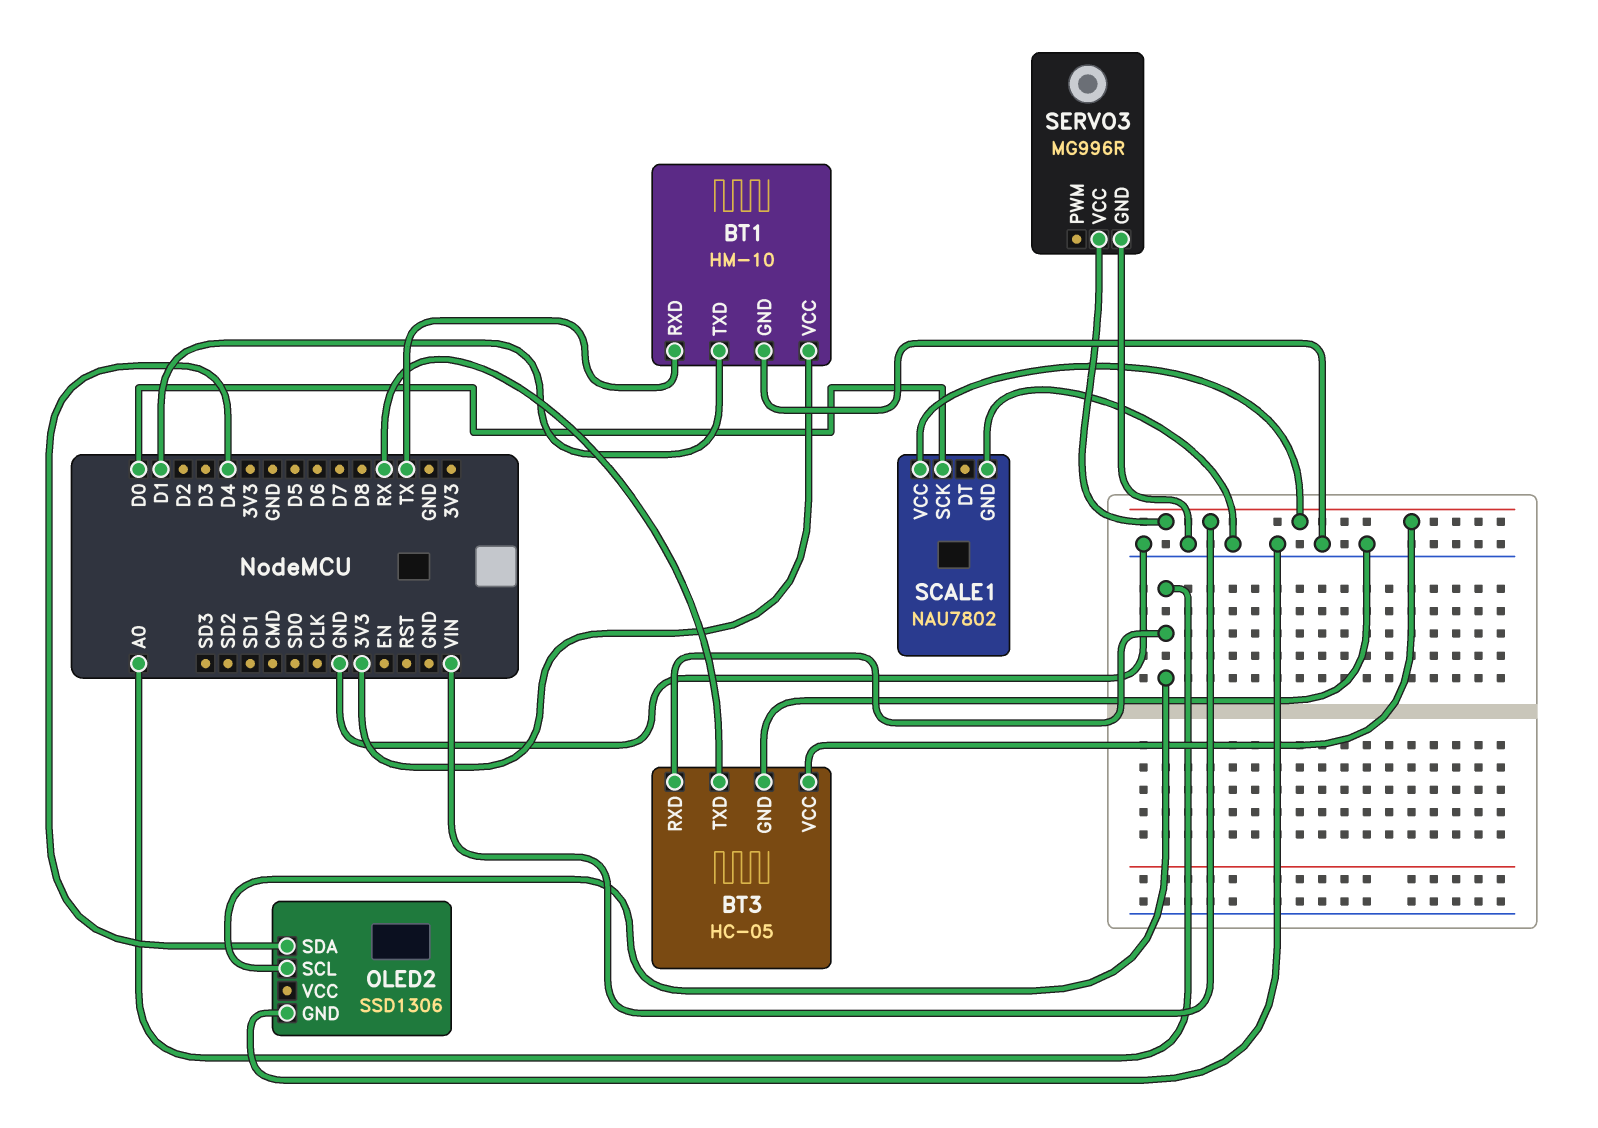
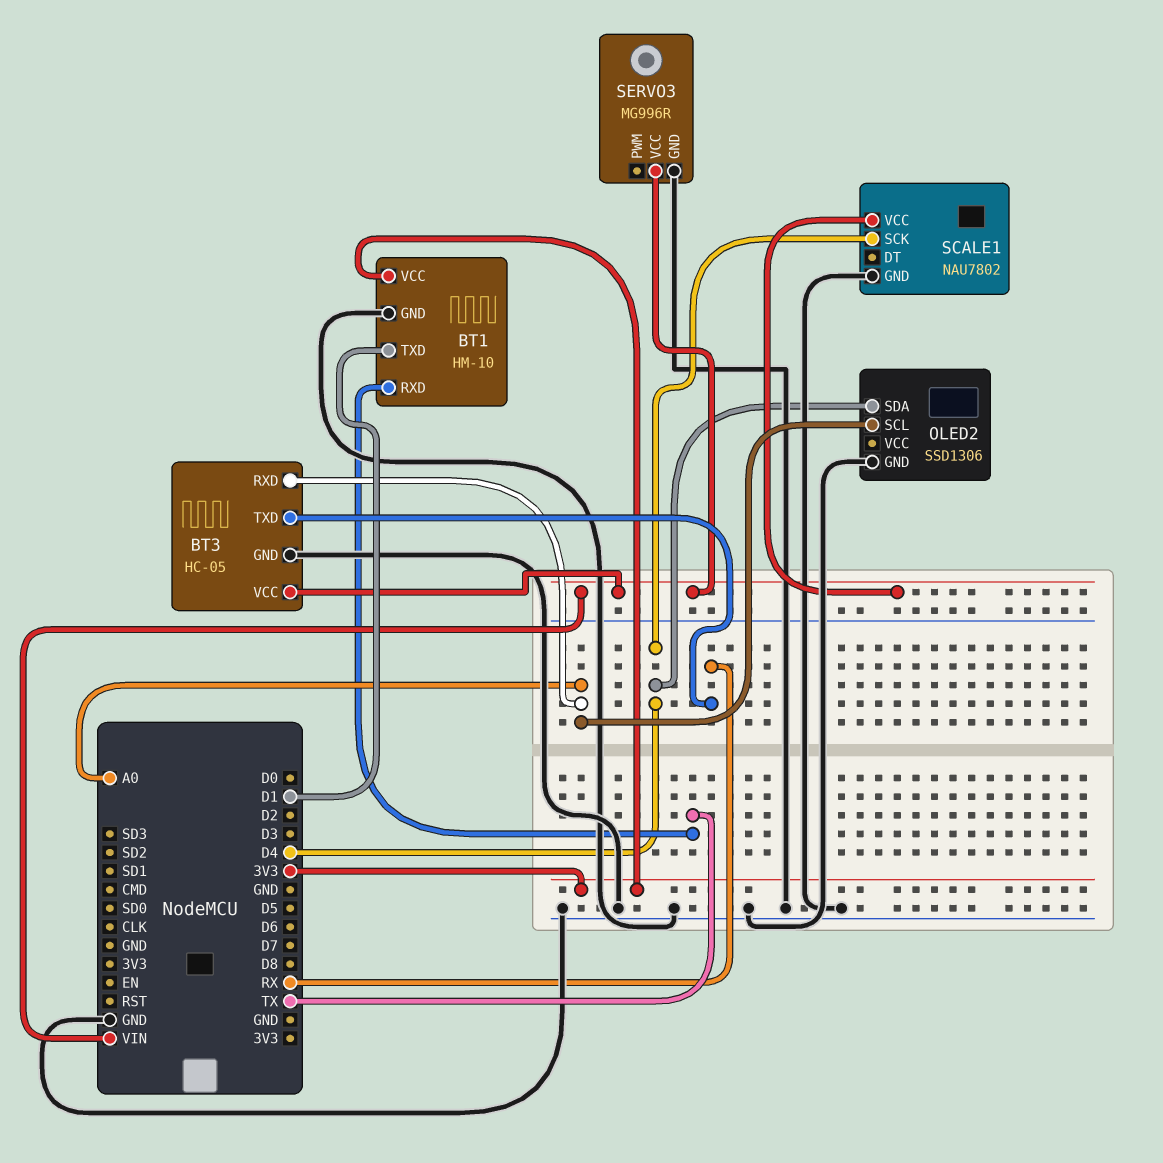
SCALE1 pin SCK: D0 -> D4

